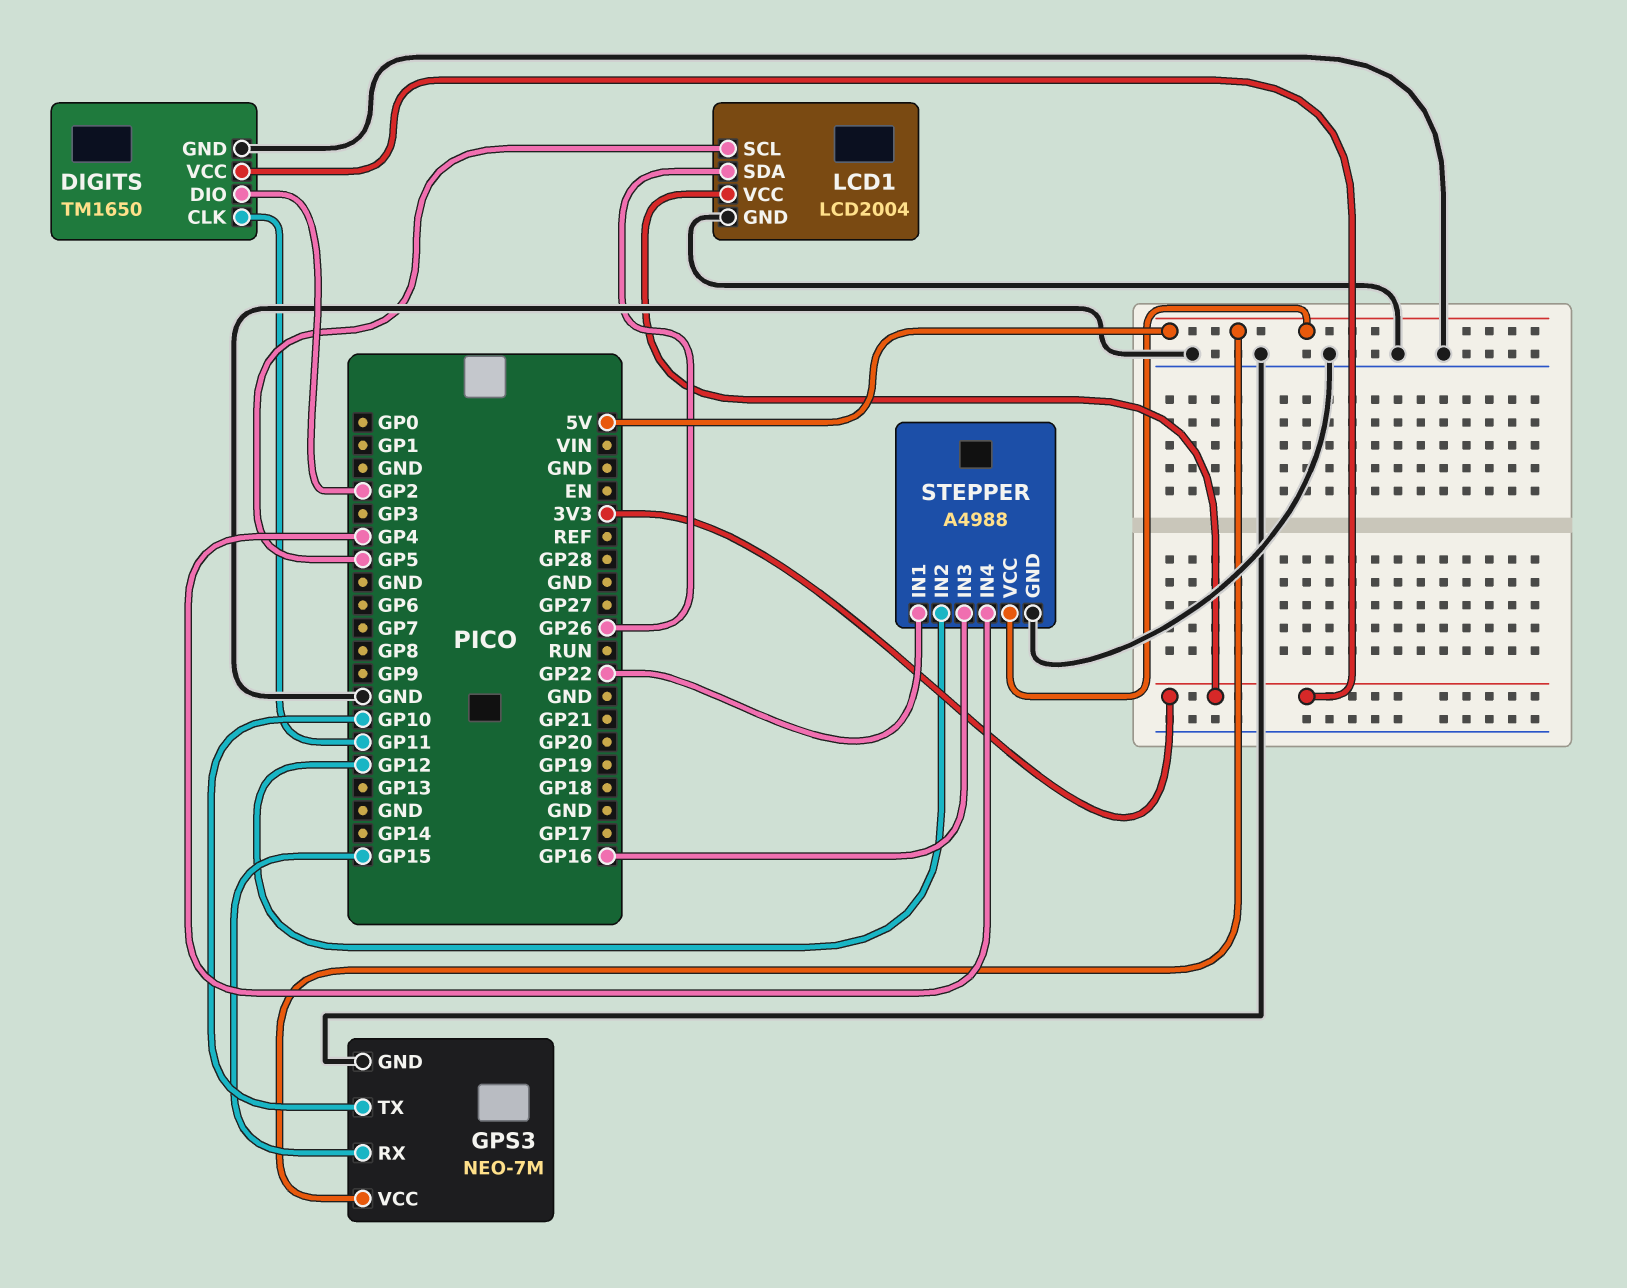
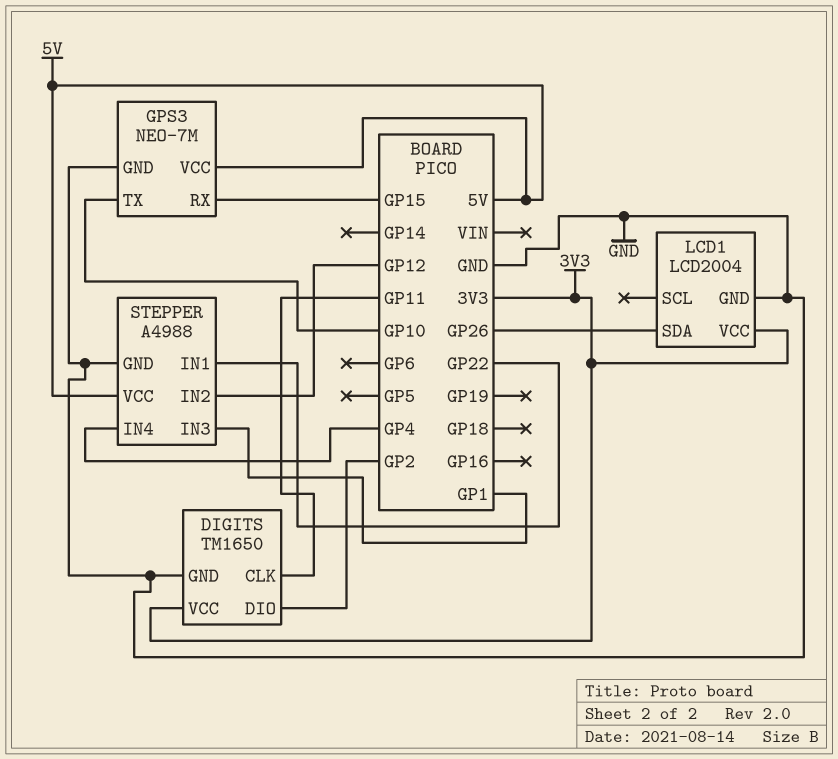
LCD1 pin SCL: GP5 -> none
STEPPER pin IN3: GP16 -> GP1

